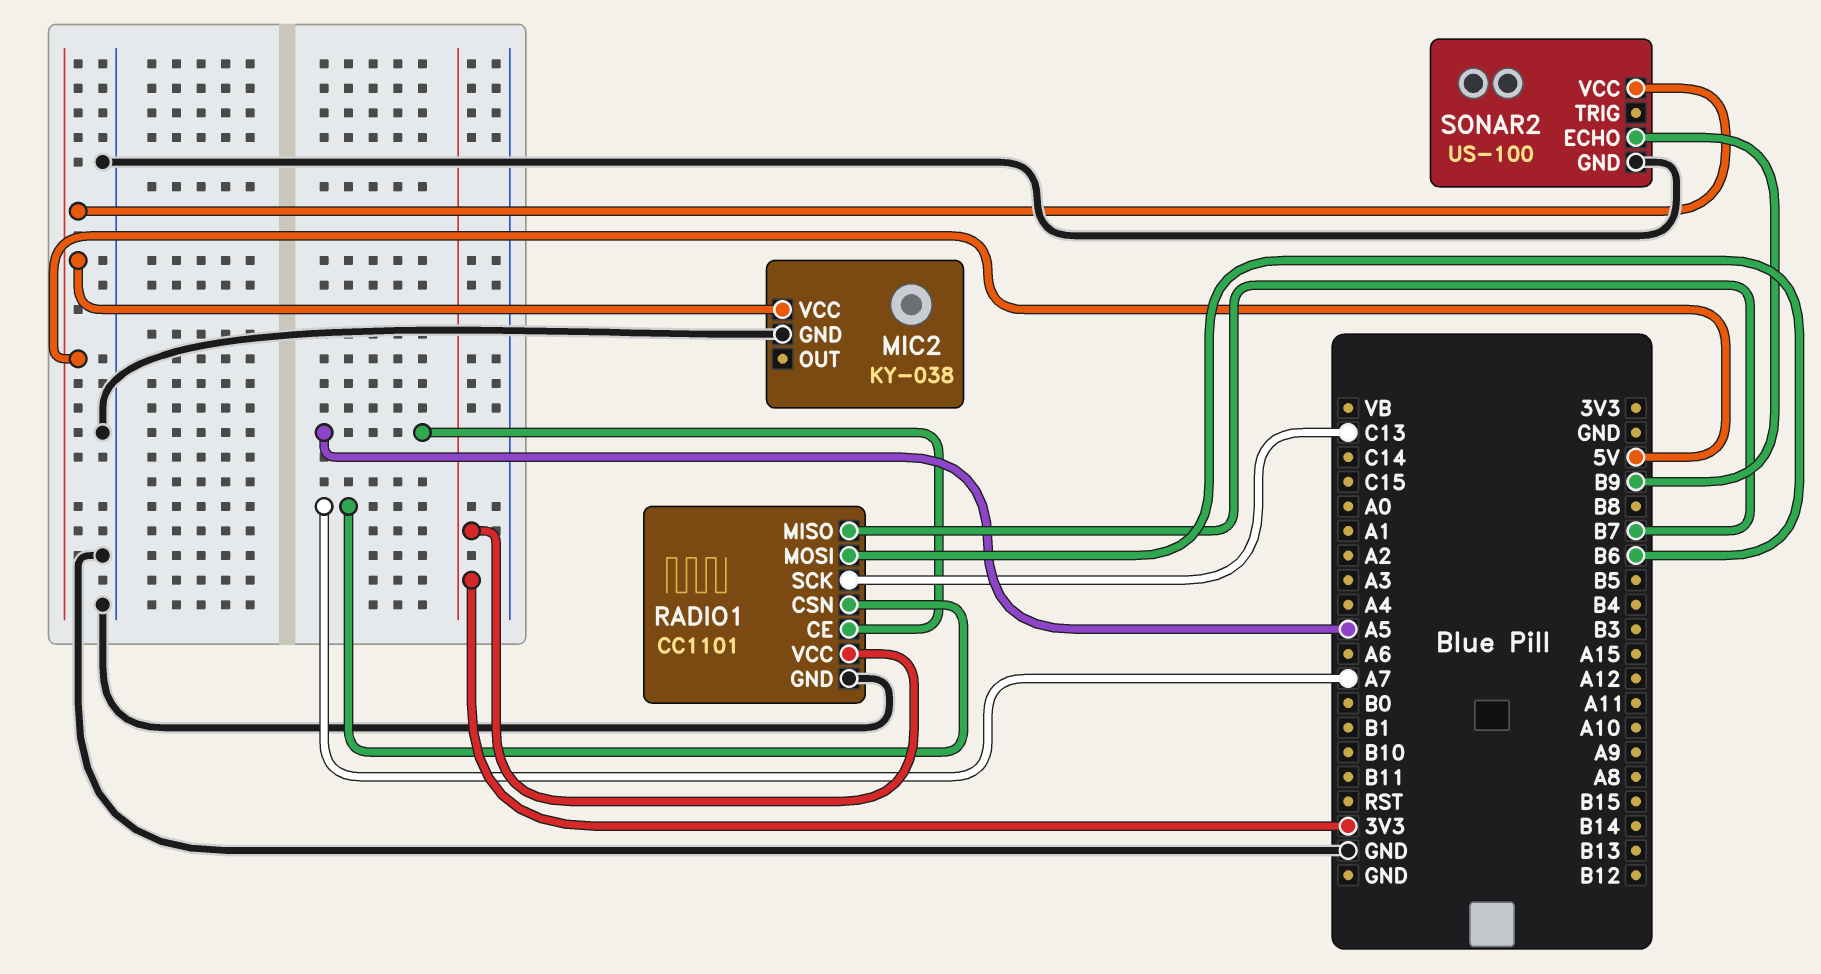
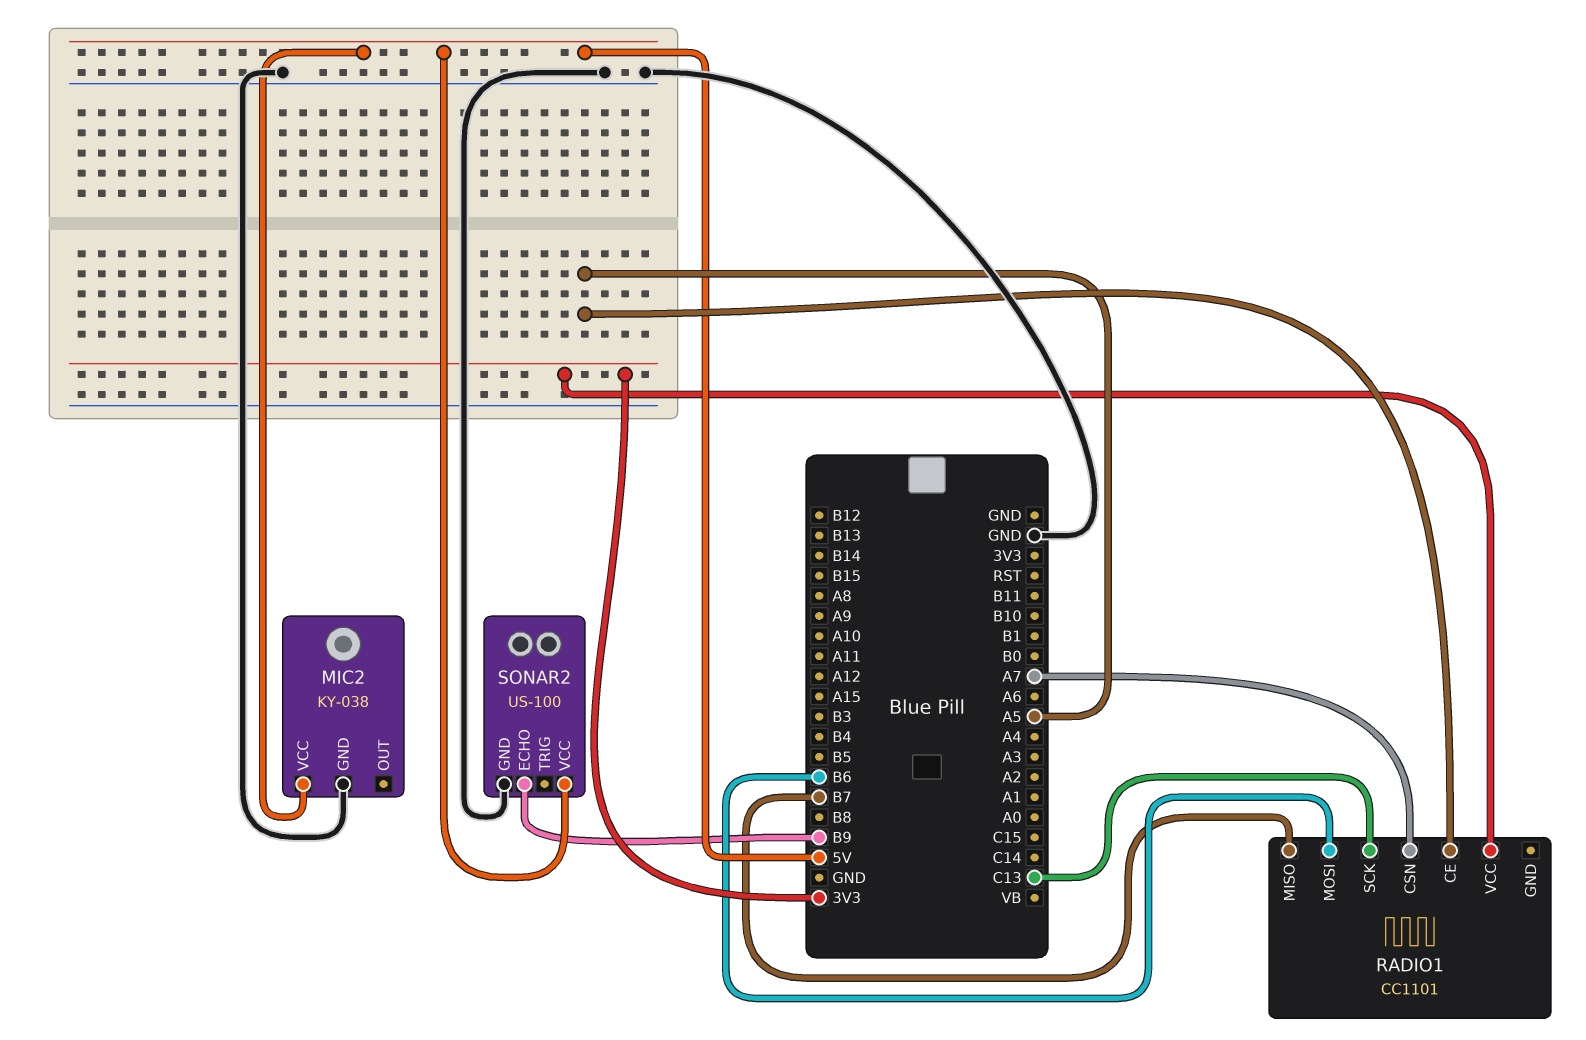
RADIO1 pin GND: GND -> none

